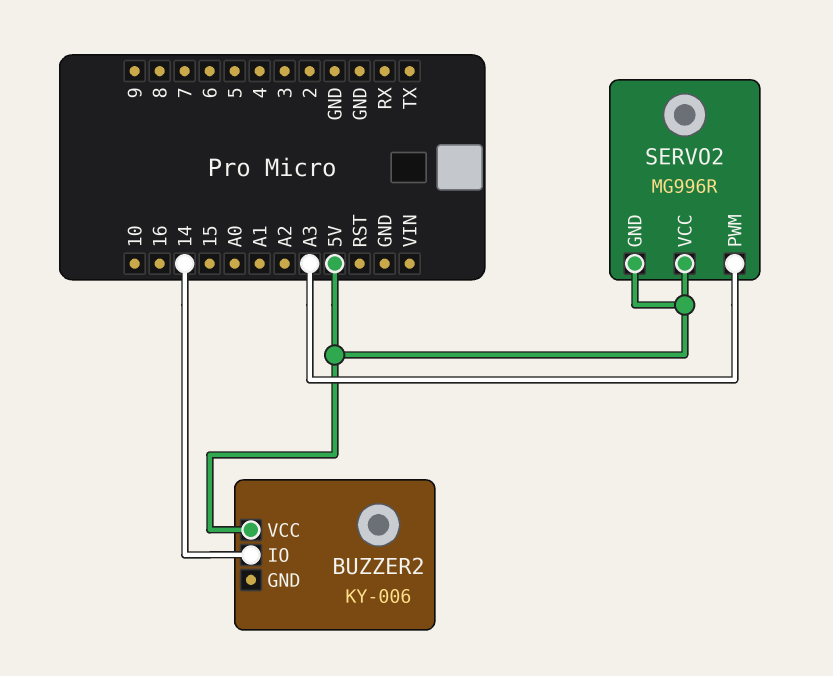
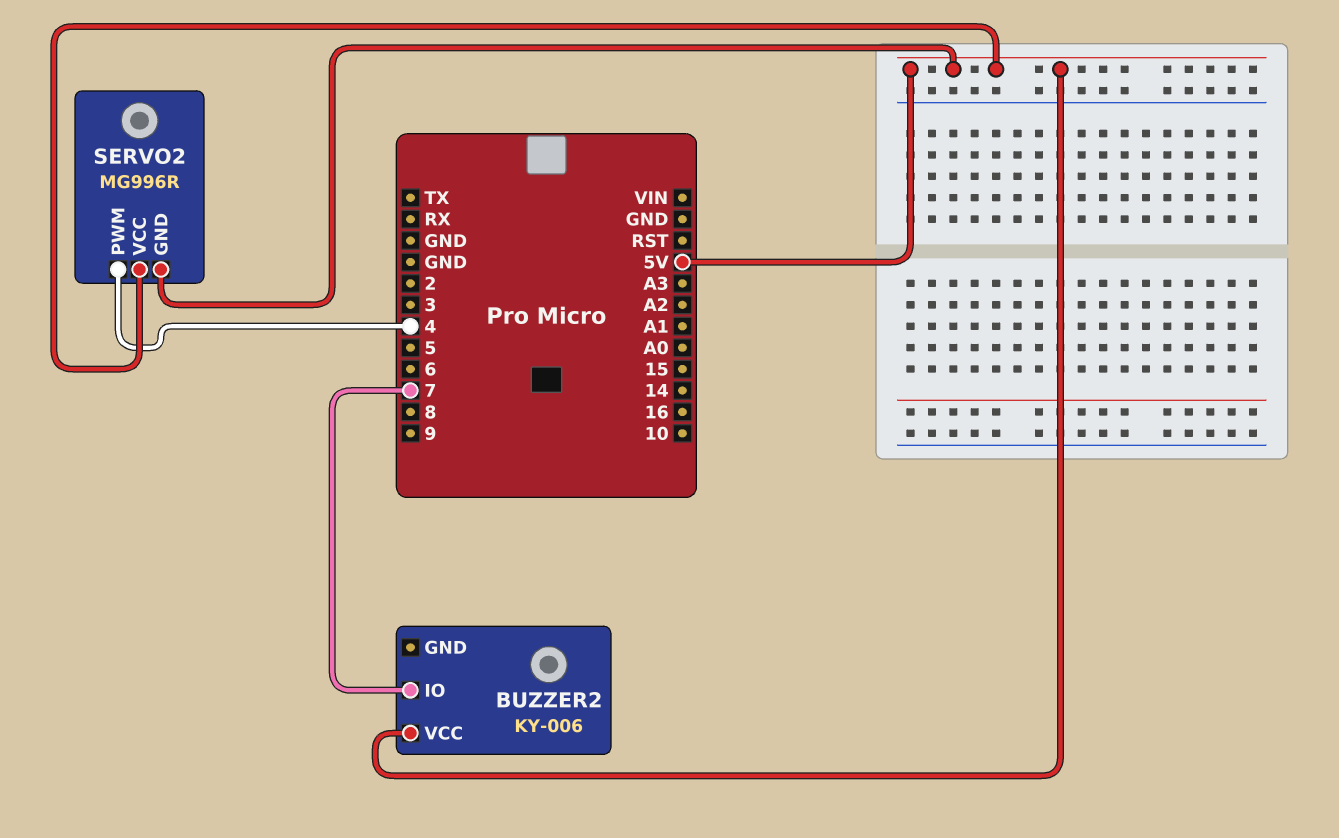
BUZZER2 pin IO: 14 -> 7
SERVO2 pin PWM: A3 -> 4

